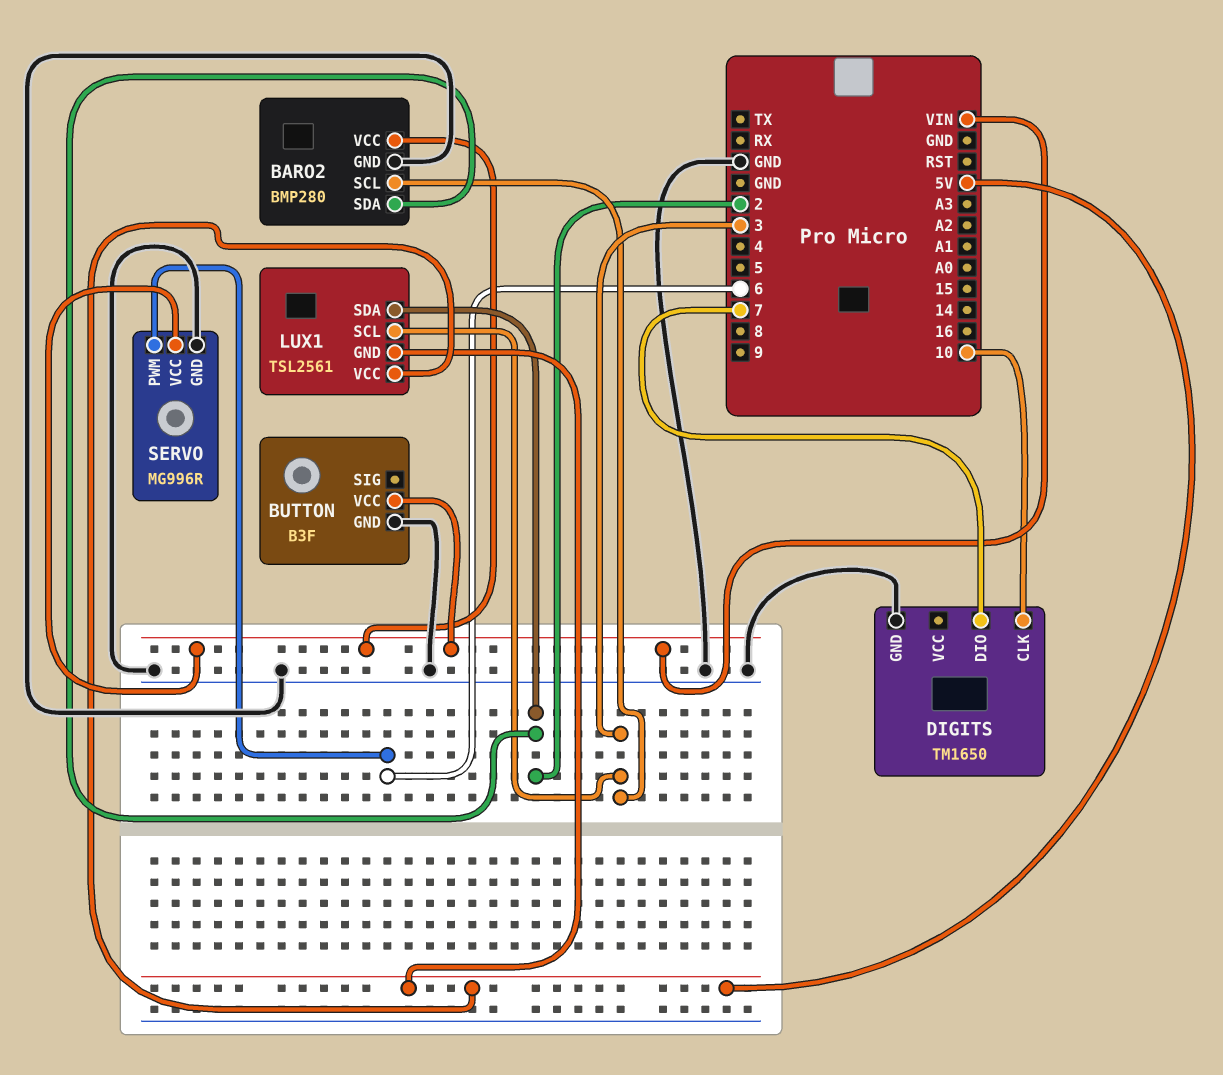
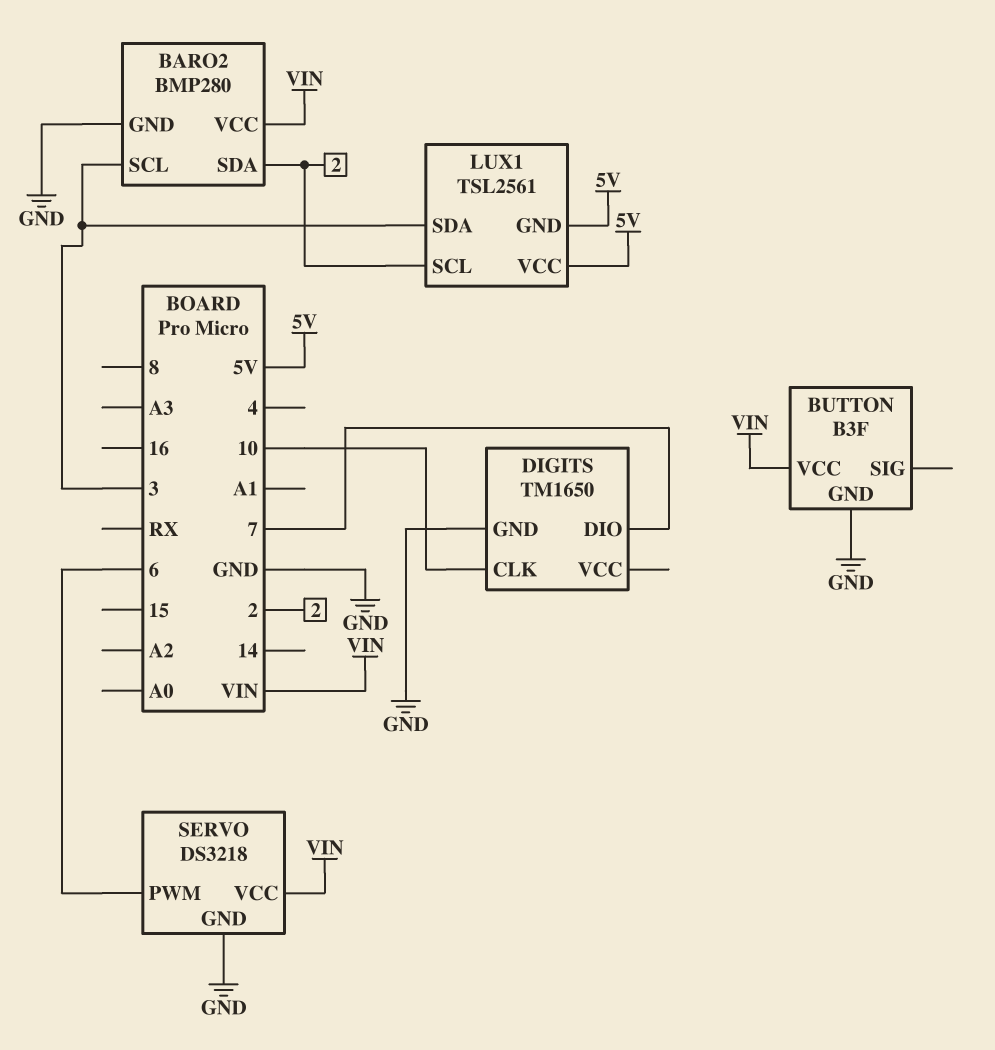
LUX1 pin SCL: 3 -> 2
LUX1 pin SDA: 2 -> 3
SERVO: MG996R -> DS3218

